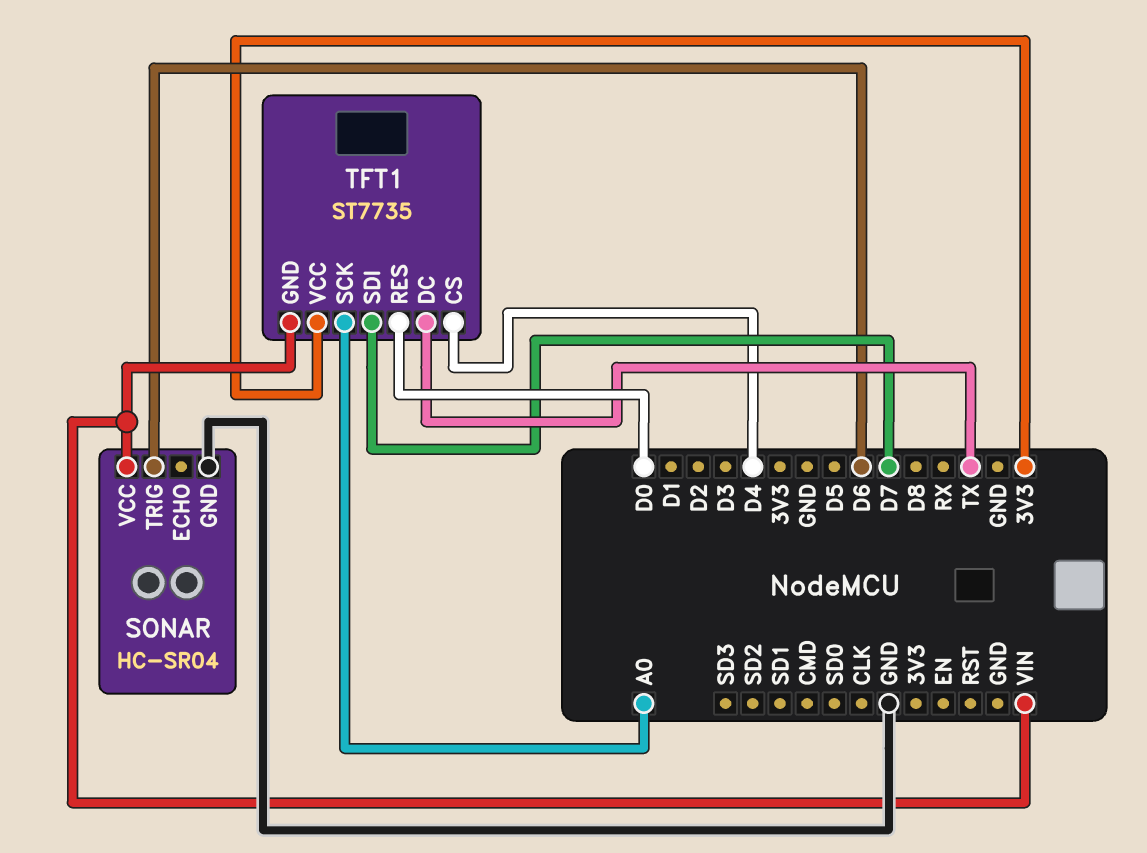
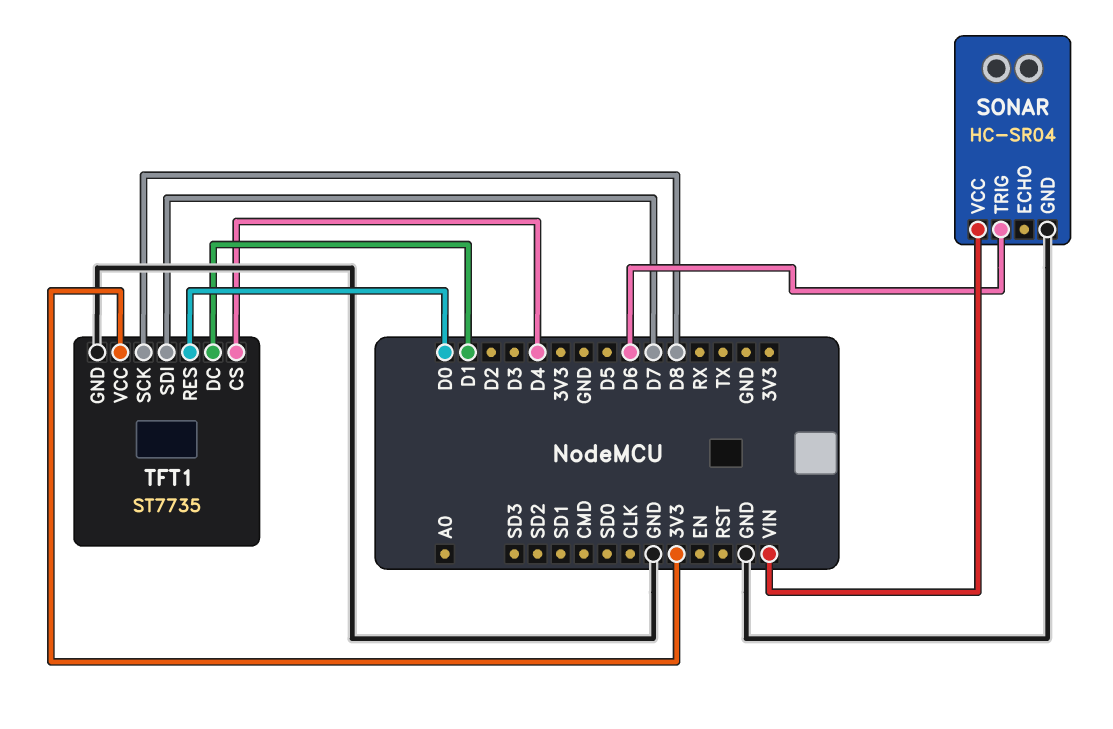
TFT1 pin DC: TX -> D1
TFT1 pin GND: VIN -> GND
TFT1 pin SCK: A0 -> D8

